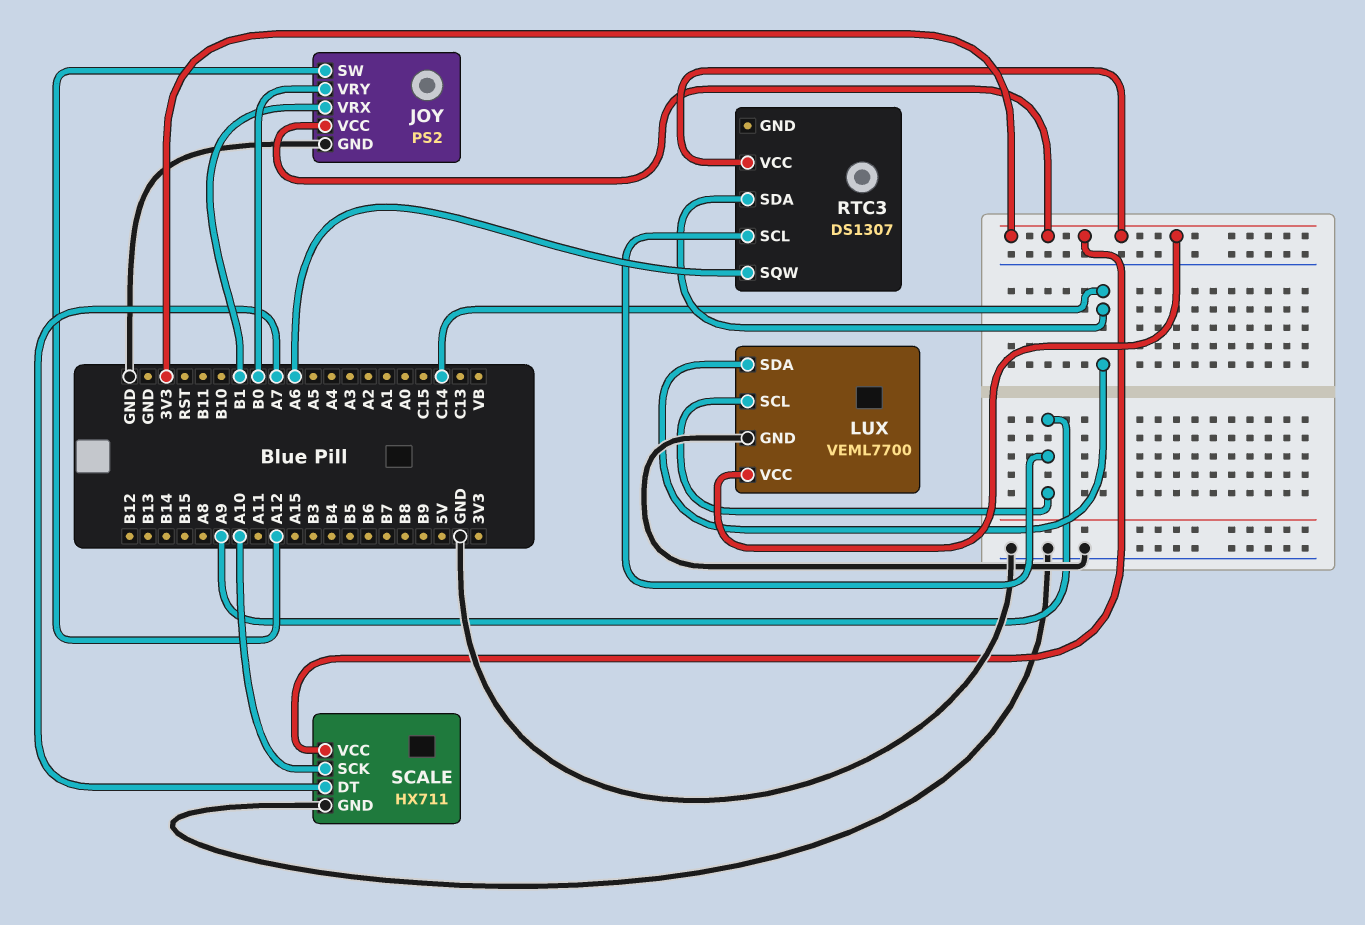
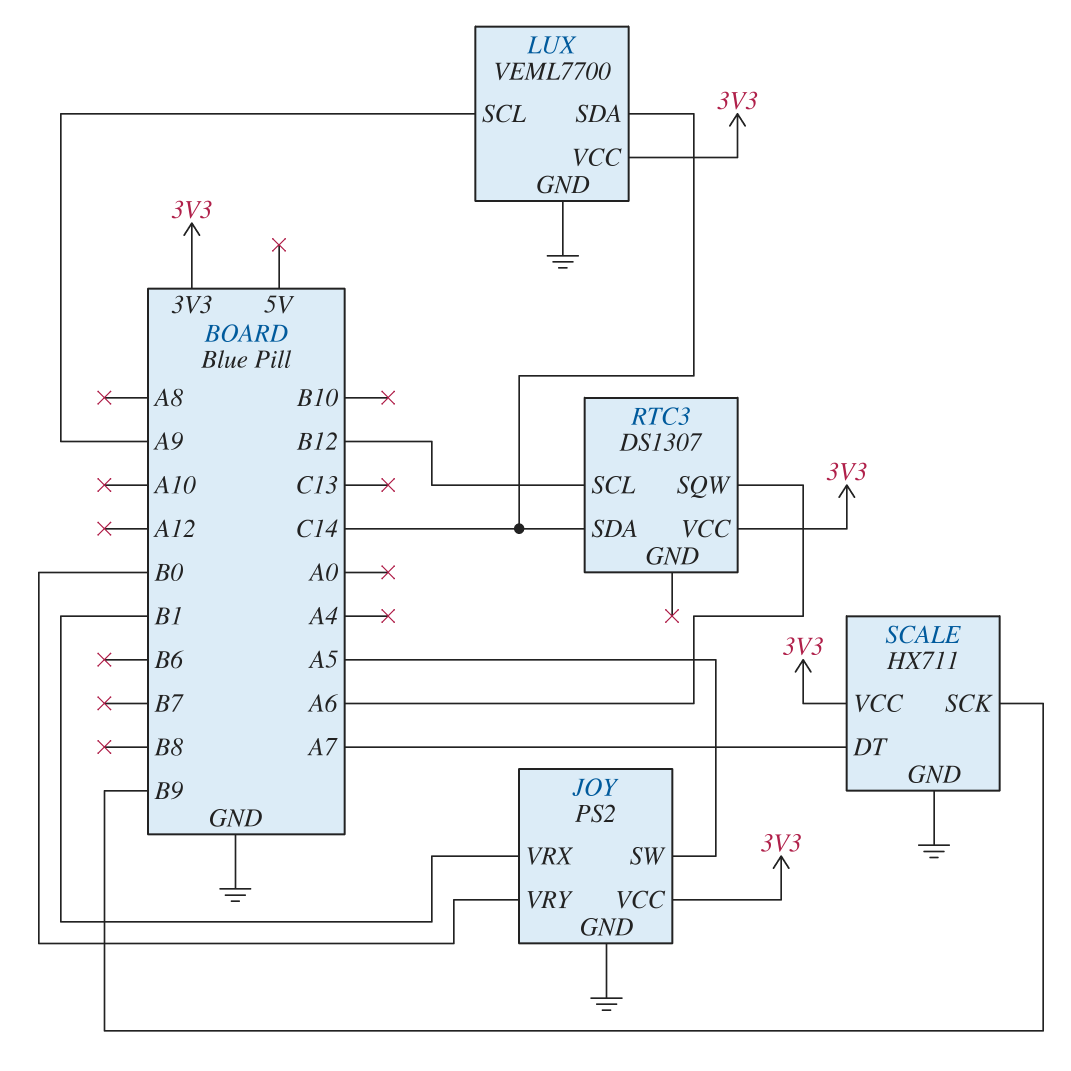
JOY pin SW: A12 -> A5
RTC3 pin SCL: A9 -> B12
SCALE pin SCK: A10 -> B9

